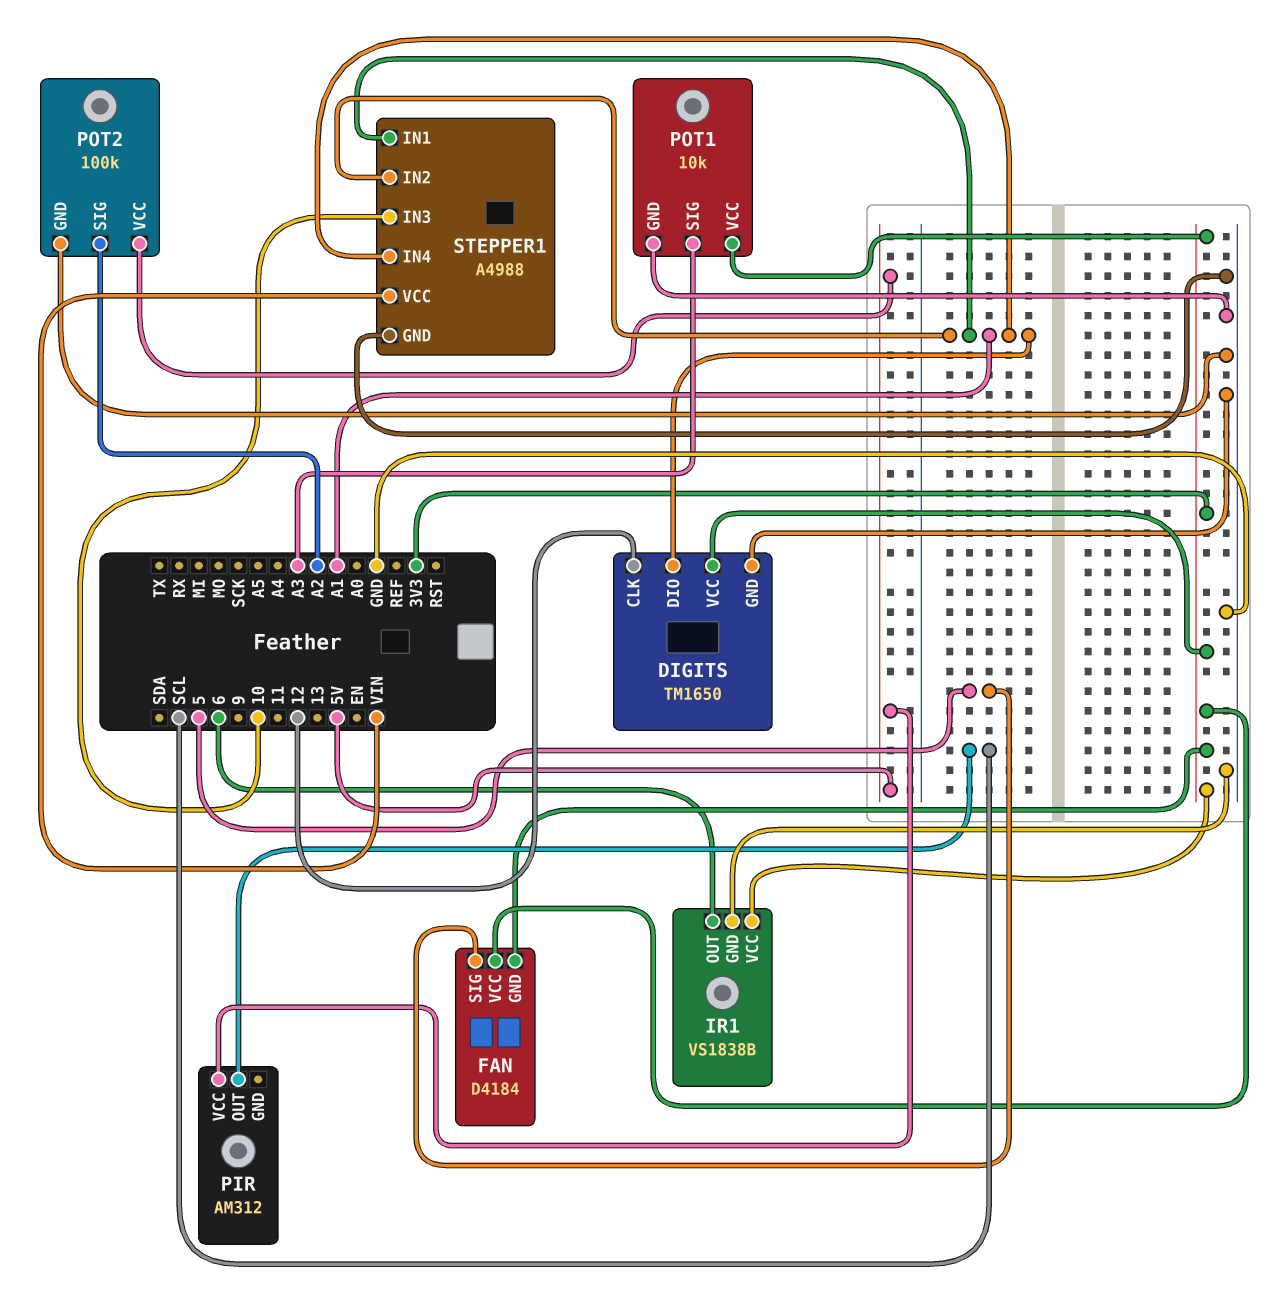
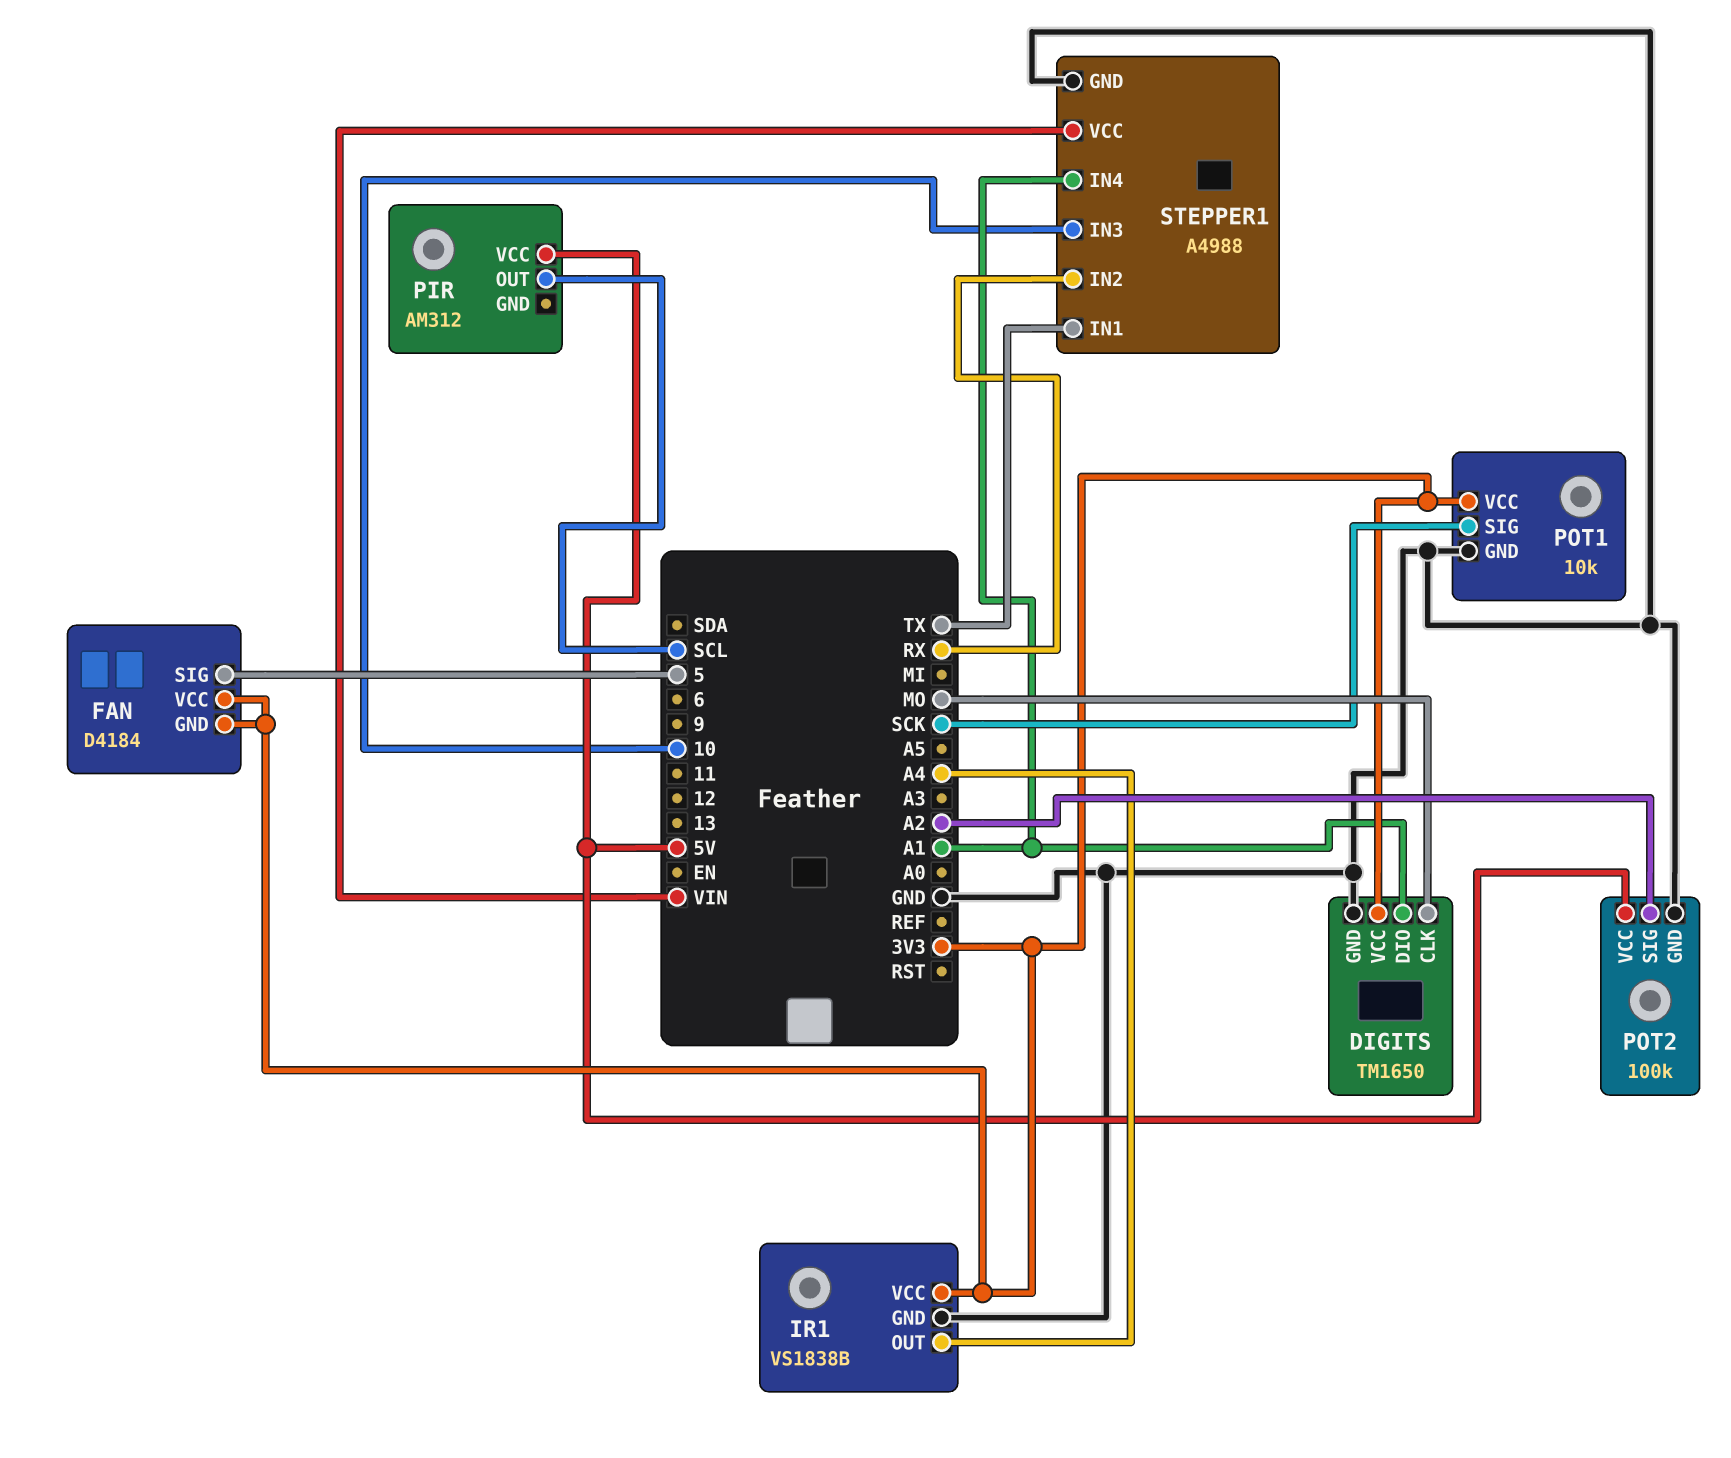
DIGITS pin CLK: 12 -> MO
IR1 pin OUT: 6 -> A4
POT1 pin SIG: A3 -> SCK
STEPPER1 pin IN1: A1 -> TX
STEPPER1 pin IN2: A1 -> RX

